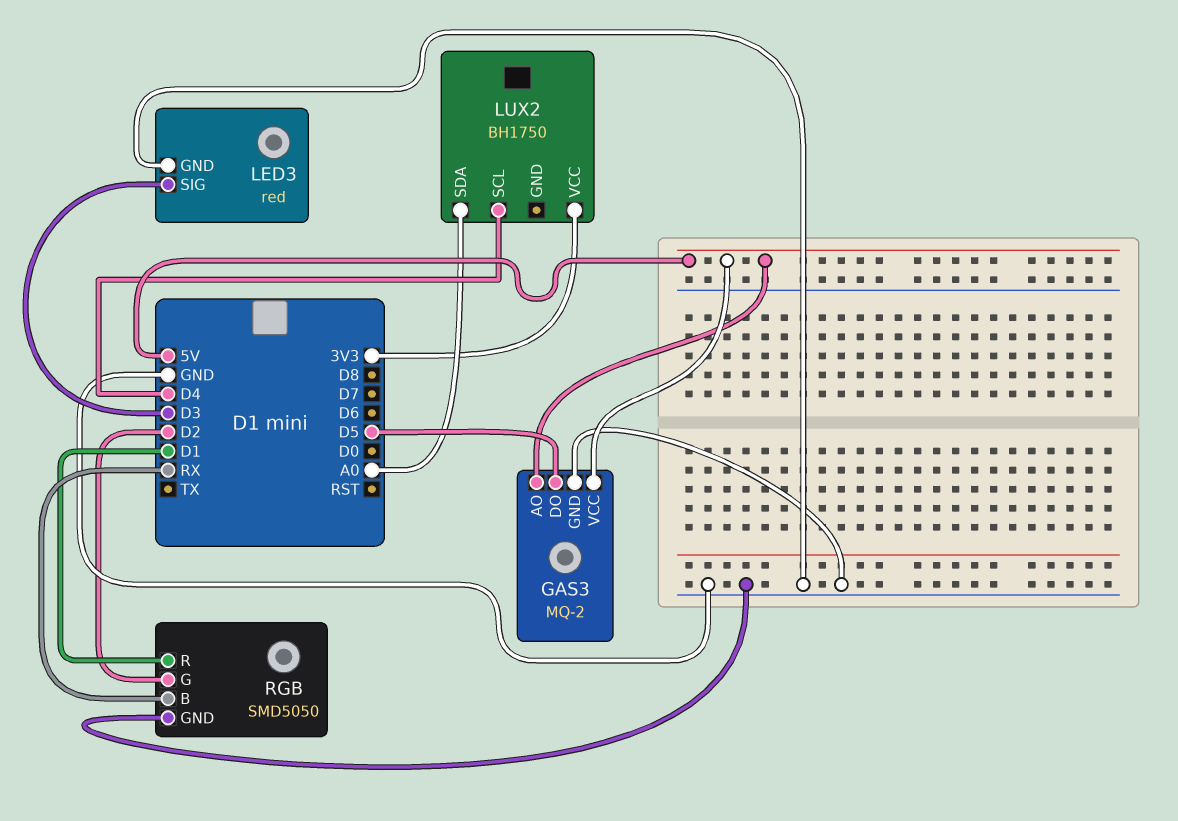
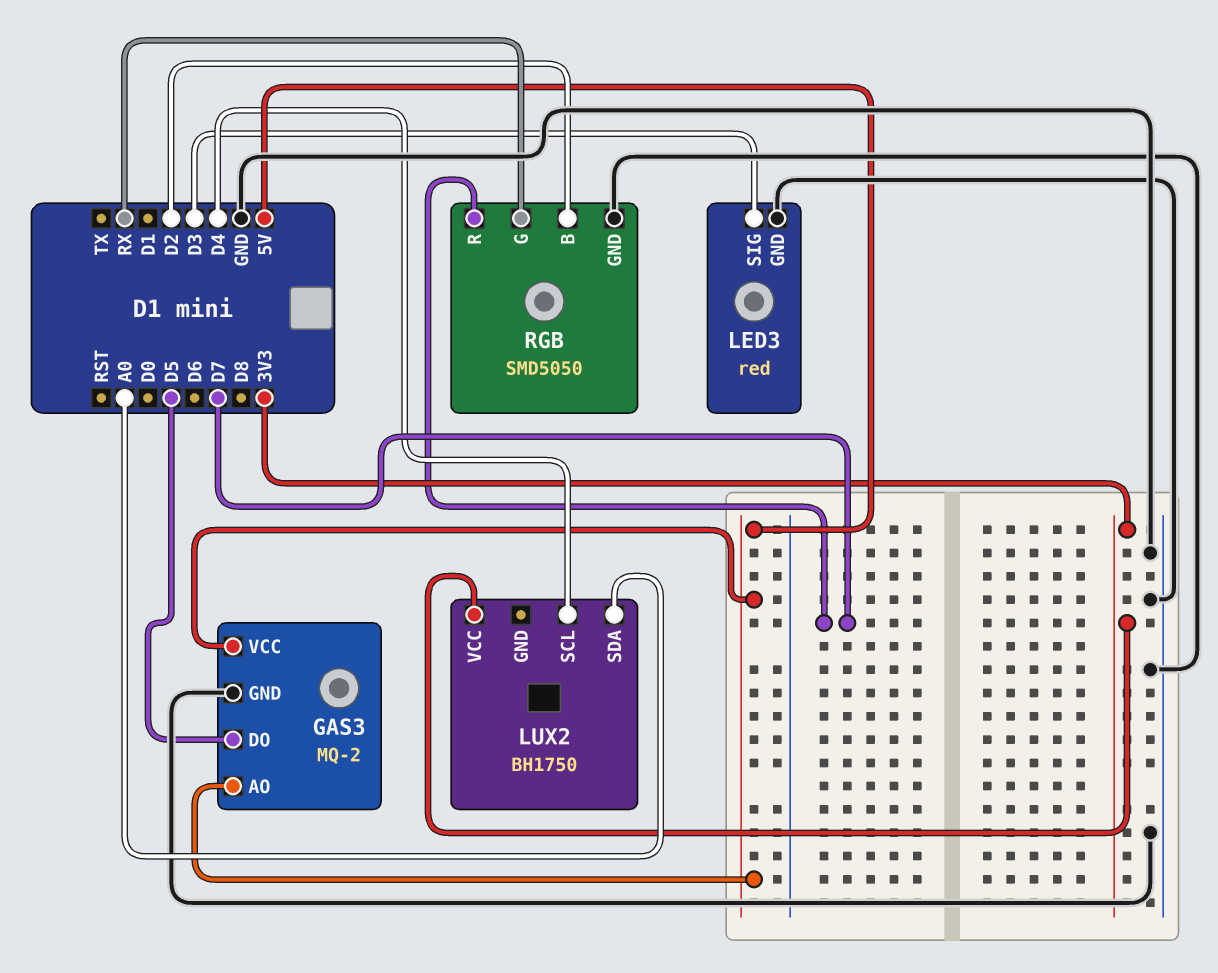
RGB pin B: RX -> D2
RGB pin G: D2 -> RX
RGB pin R: D1 -> D7

